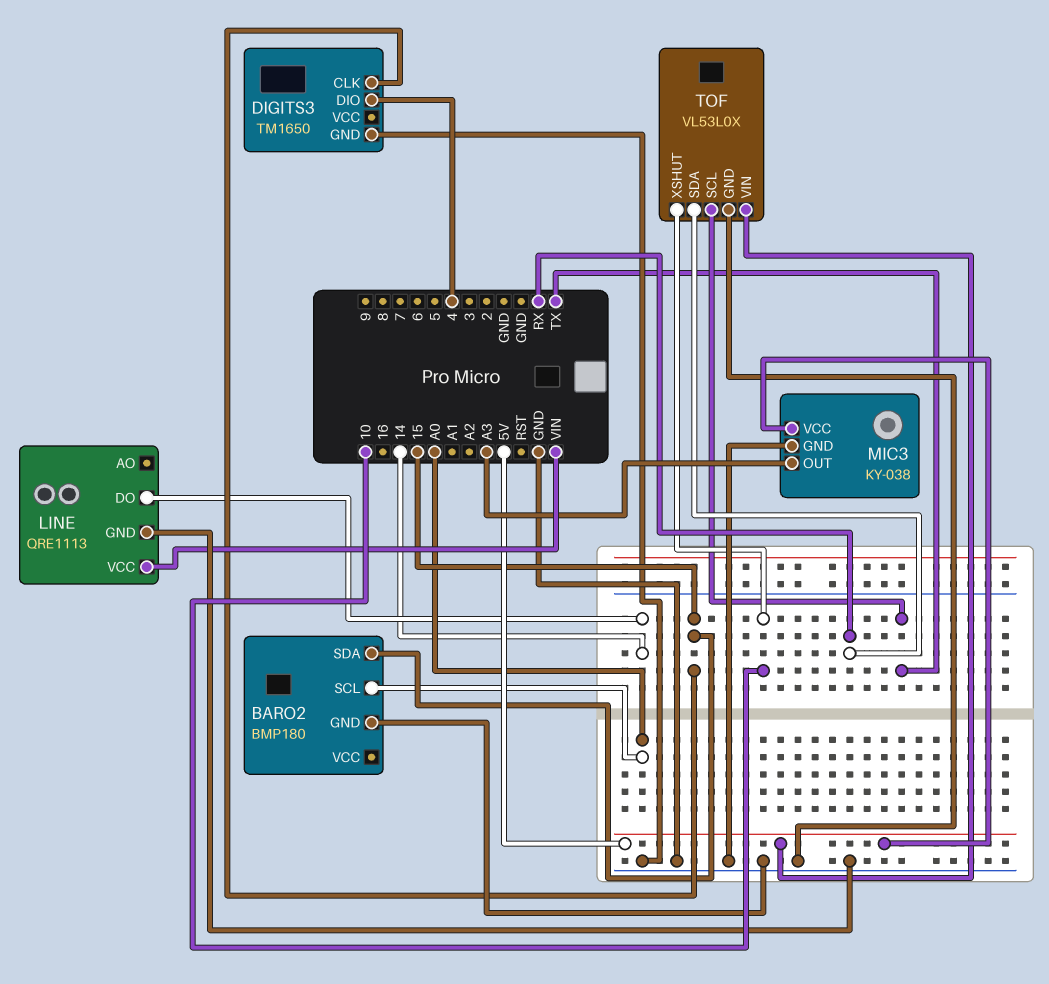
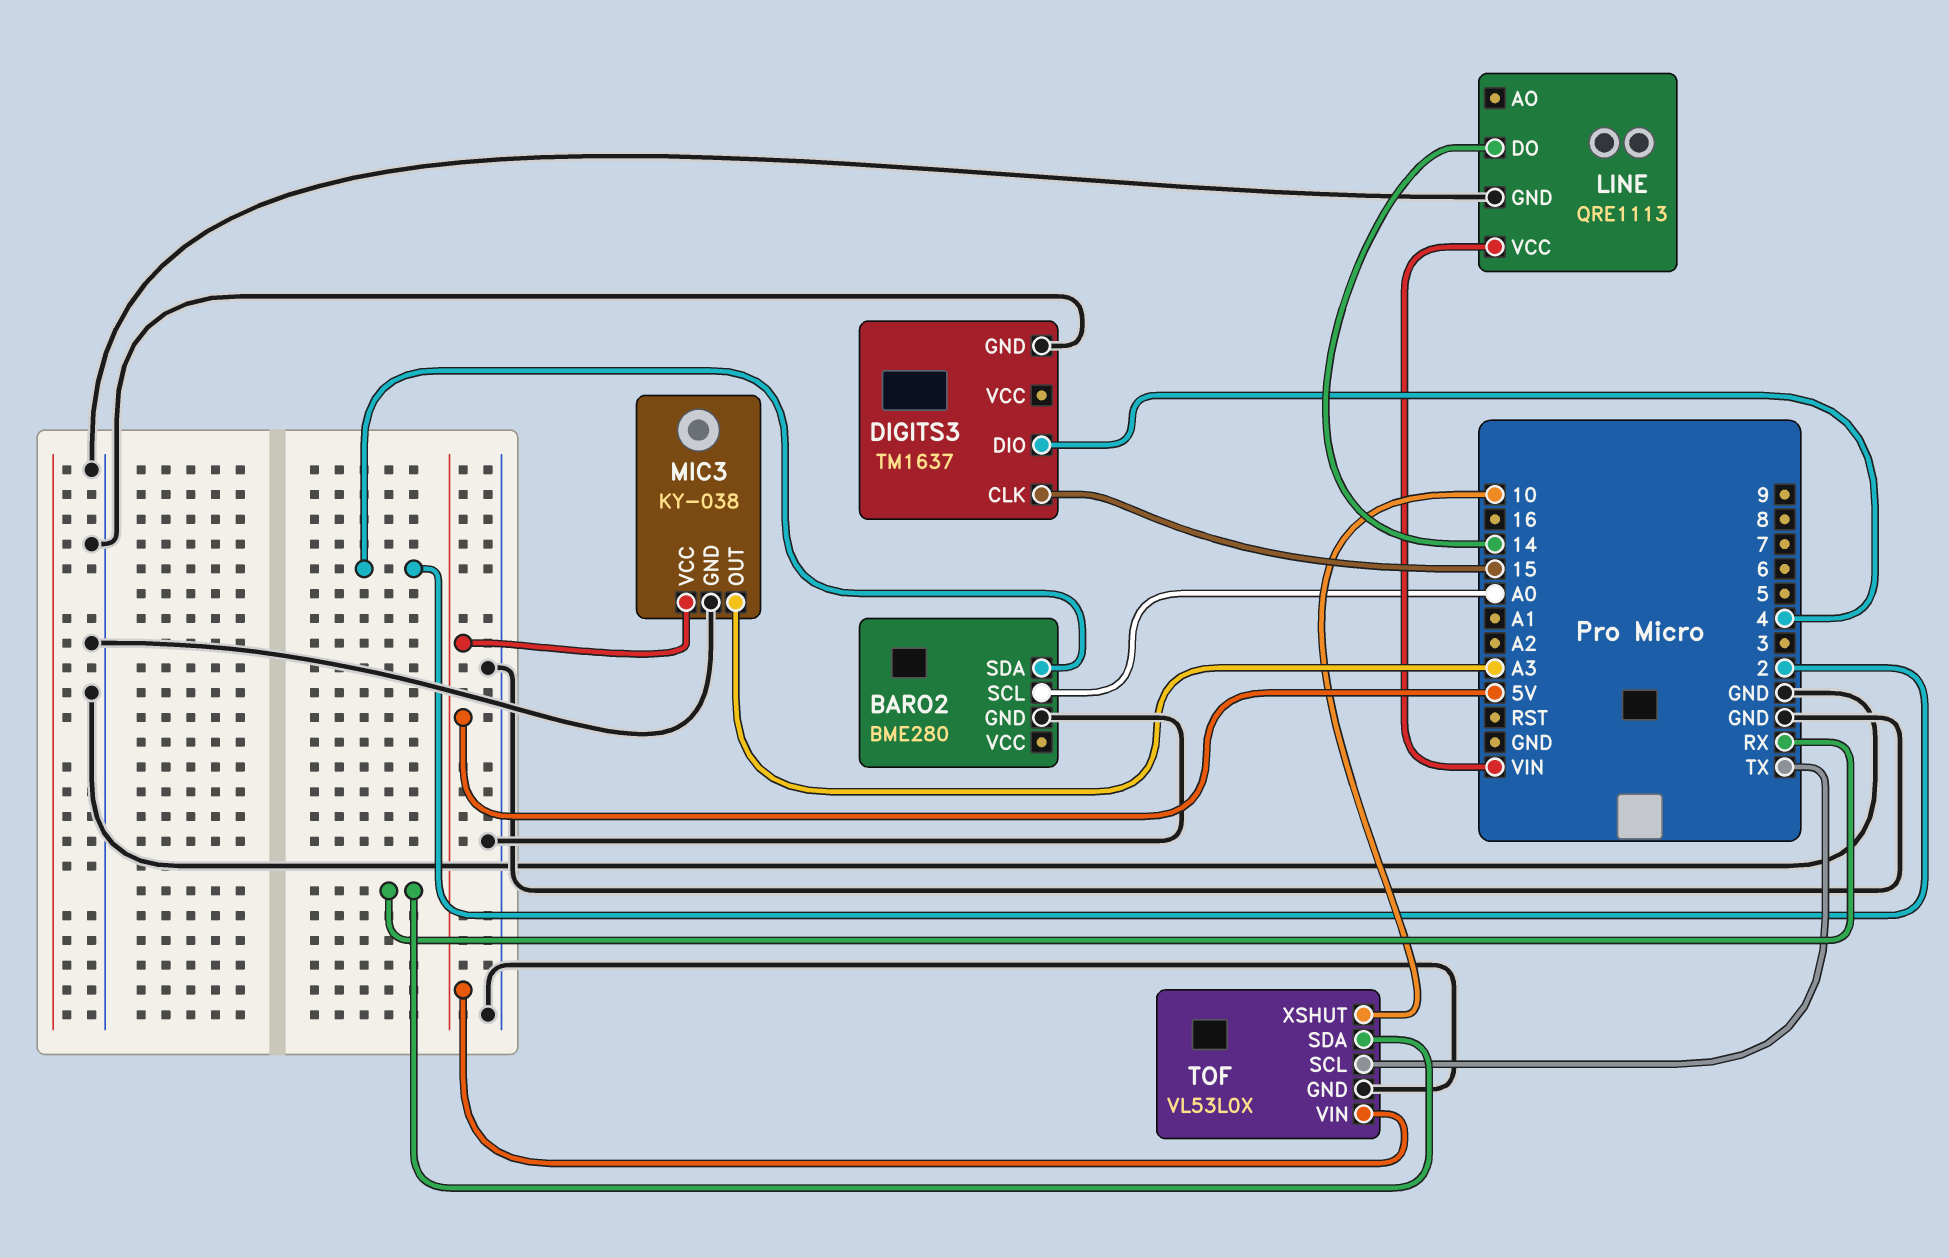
BARO2: BMP180 -> BME280
BARO2 pin SDA: 15 -> 2
DIGITS3: TM1650 -> TM1637

